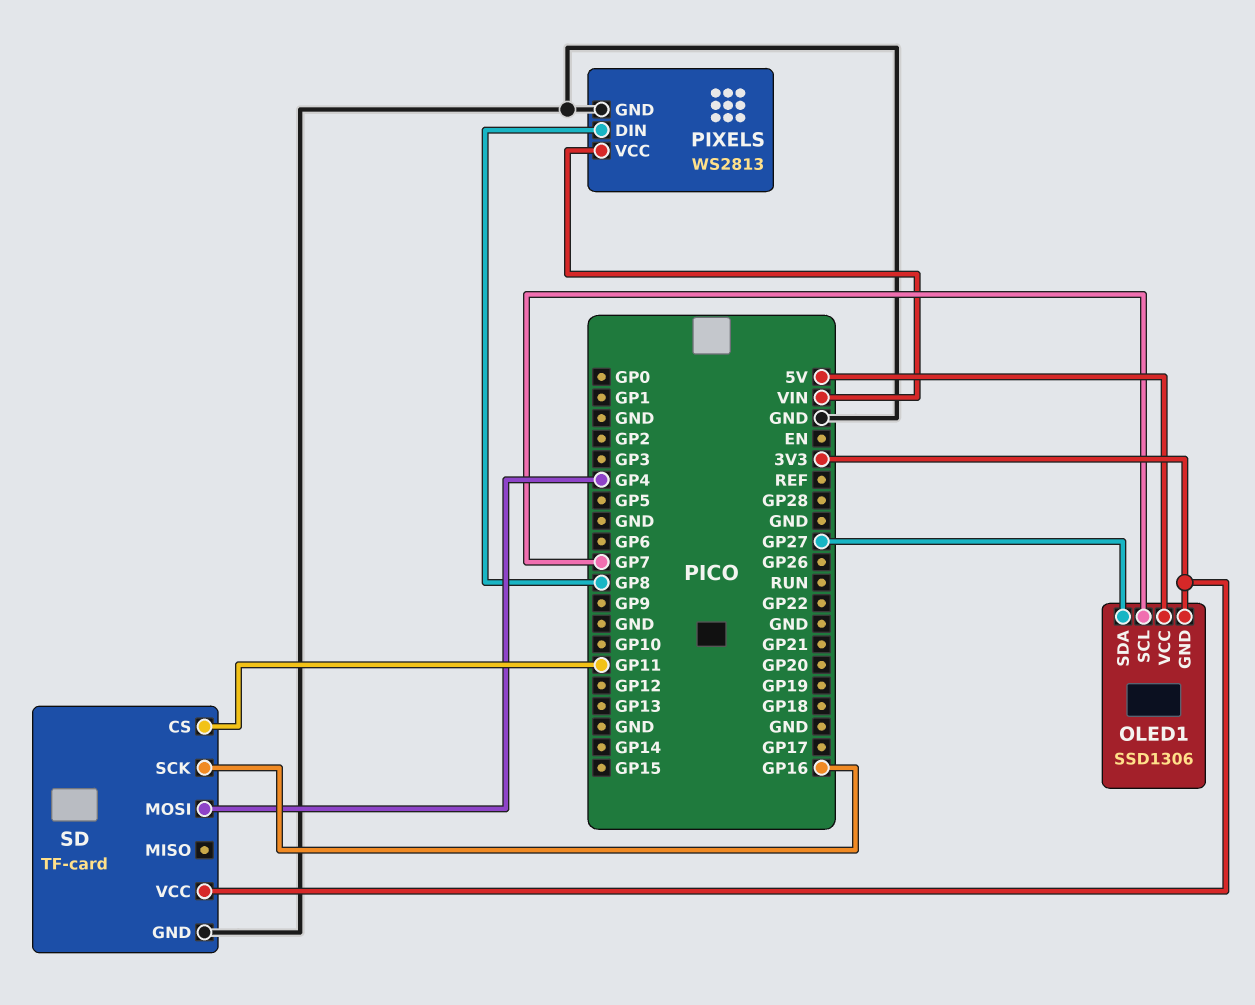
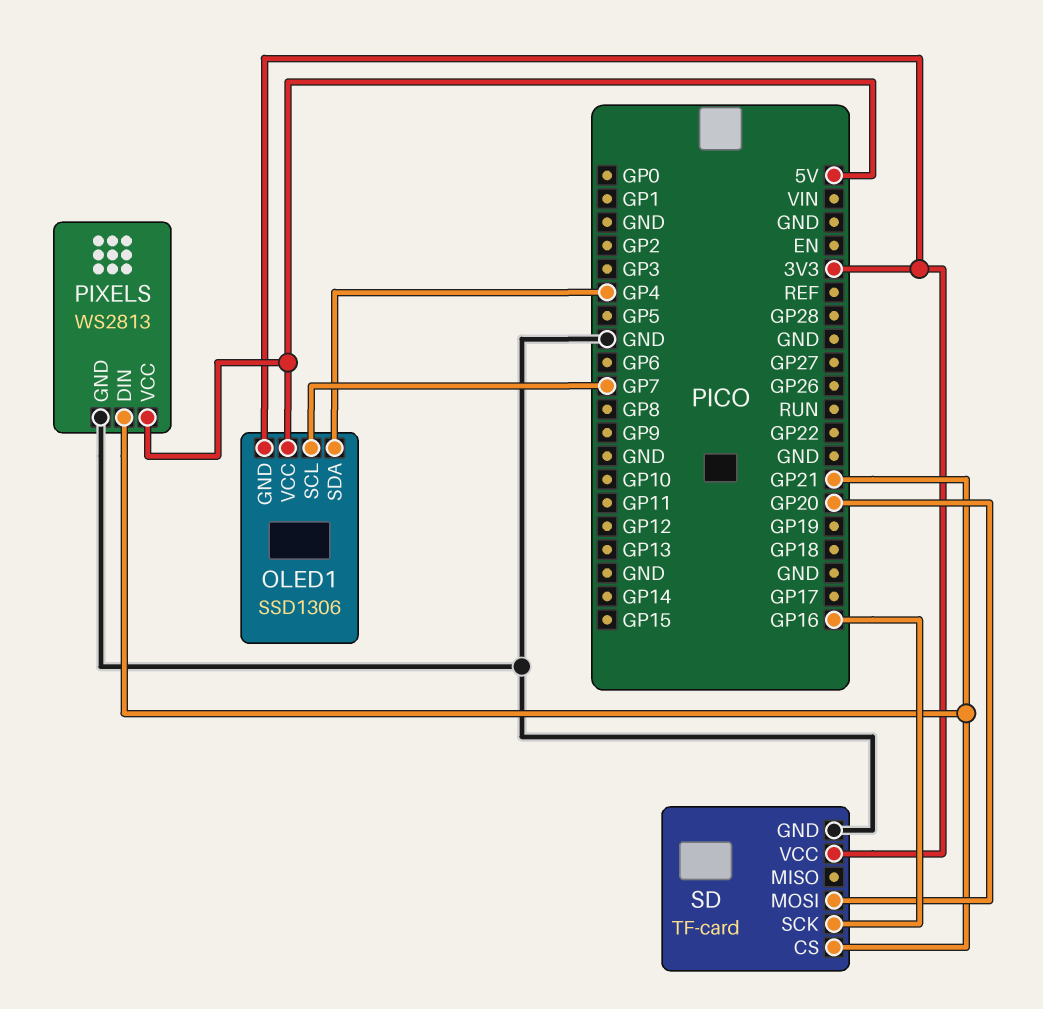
OLED1 pin SDA: GP27 -> GP4
PIXELS pin DIN: GP8 -> GP21
PIXELS pin VCC: VIN -> 5V
SD pin CS: GP11 -> GP21
SD pin MOSI: GP4 -> GP20

